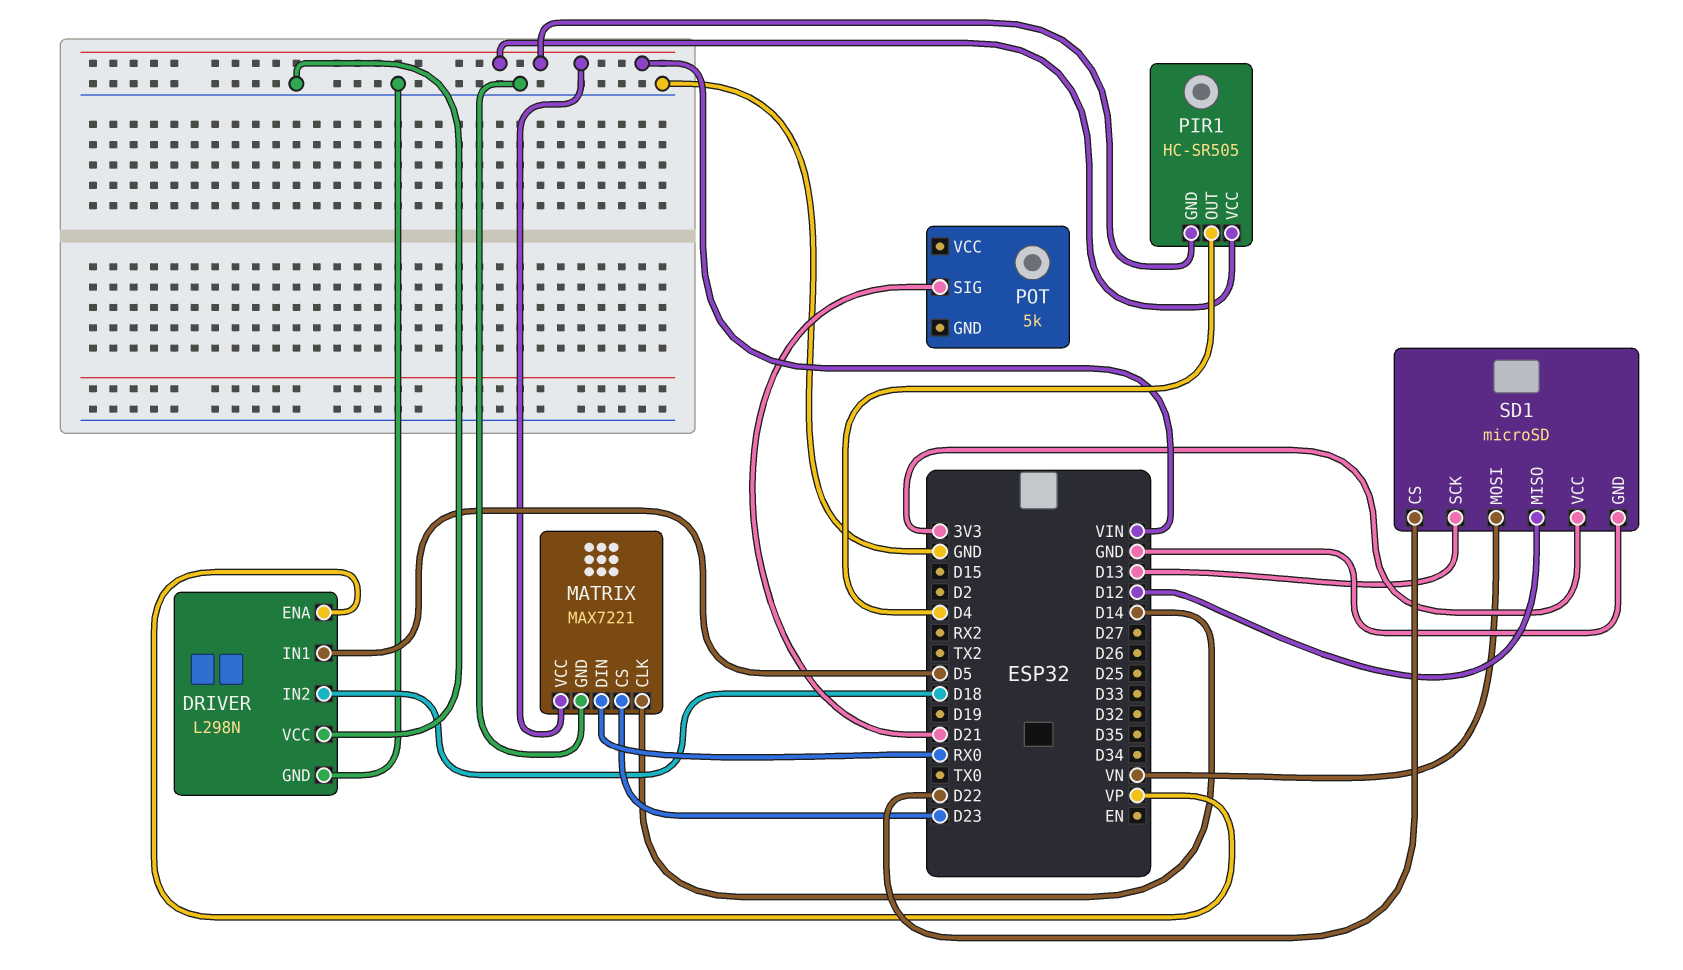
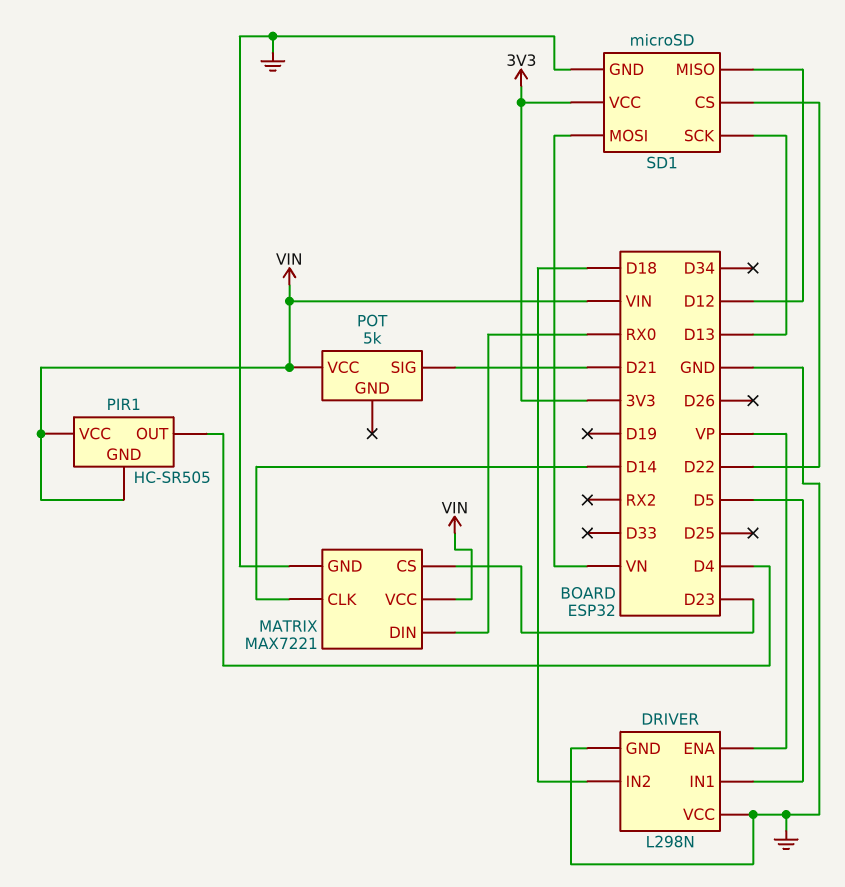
POT pin VCC: none -> VIN

